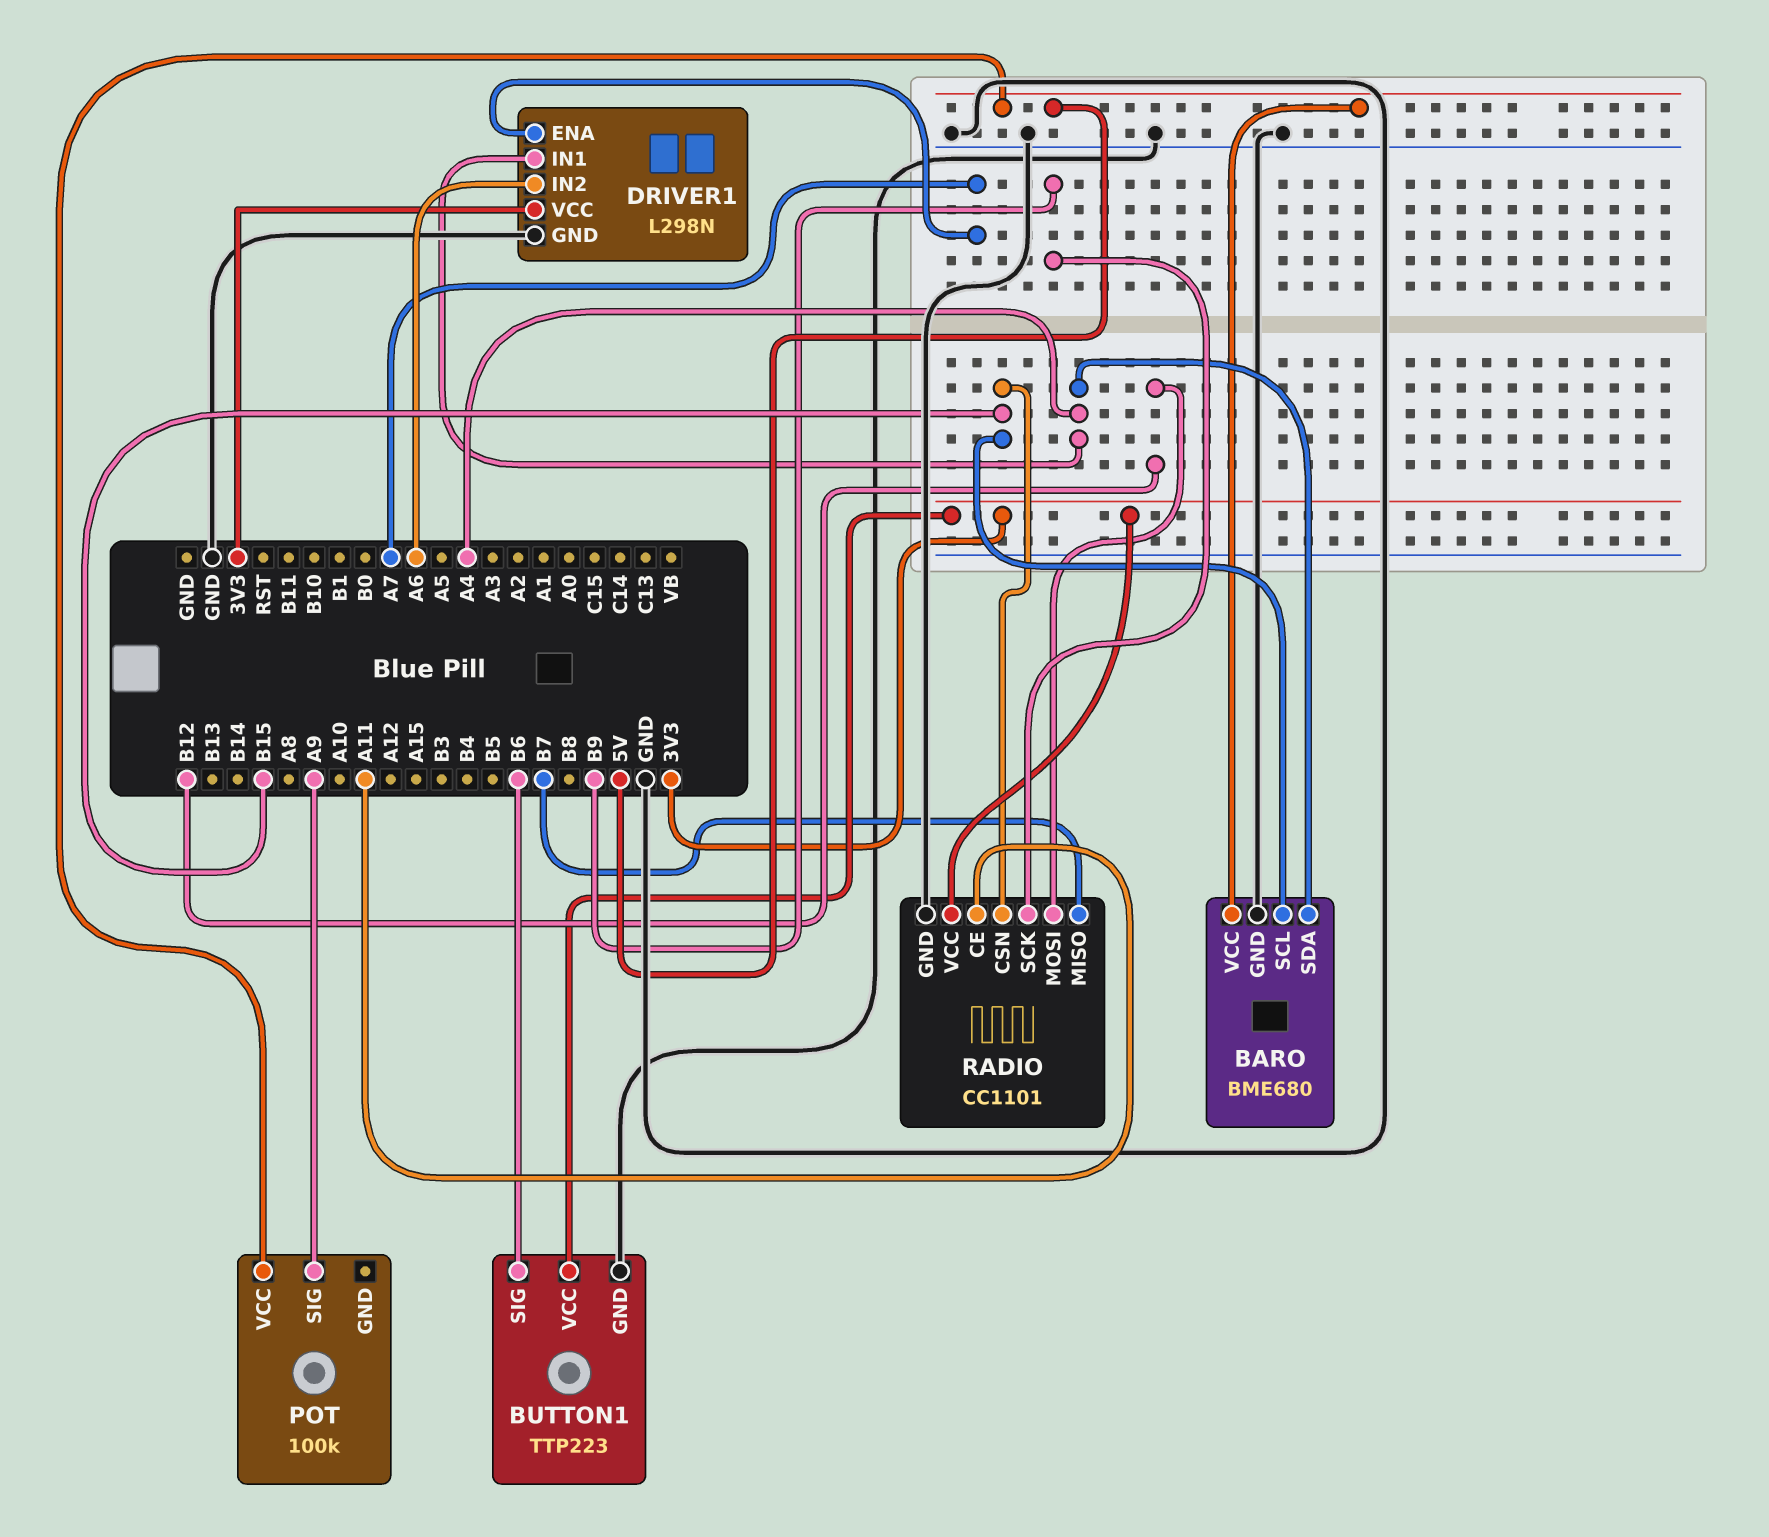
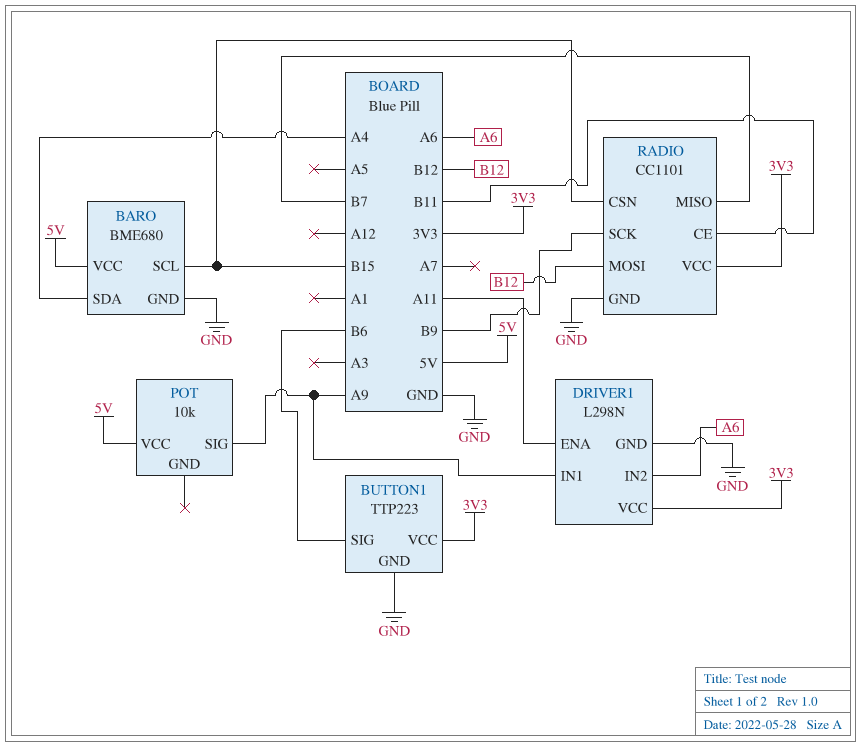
DRIVER1 pin ENA: A7 -> A11
DRIVER1 pin IN1: A4 -> A9
POT: 100k -> 10k
RADIO pin CE: A11 -> B11

